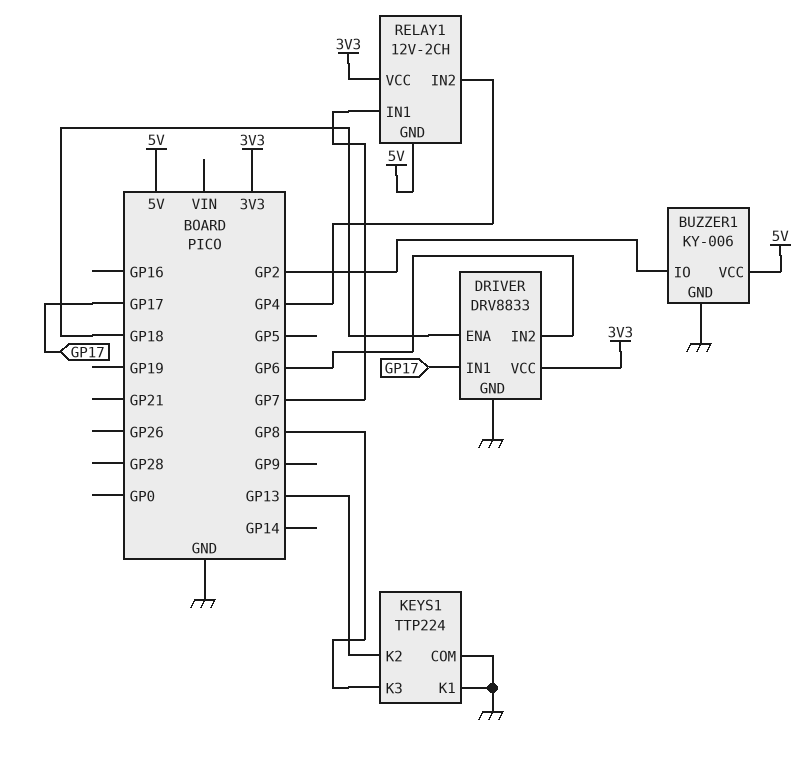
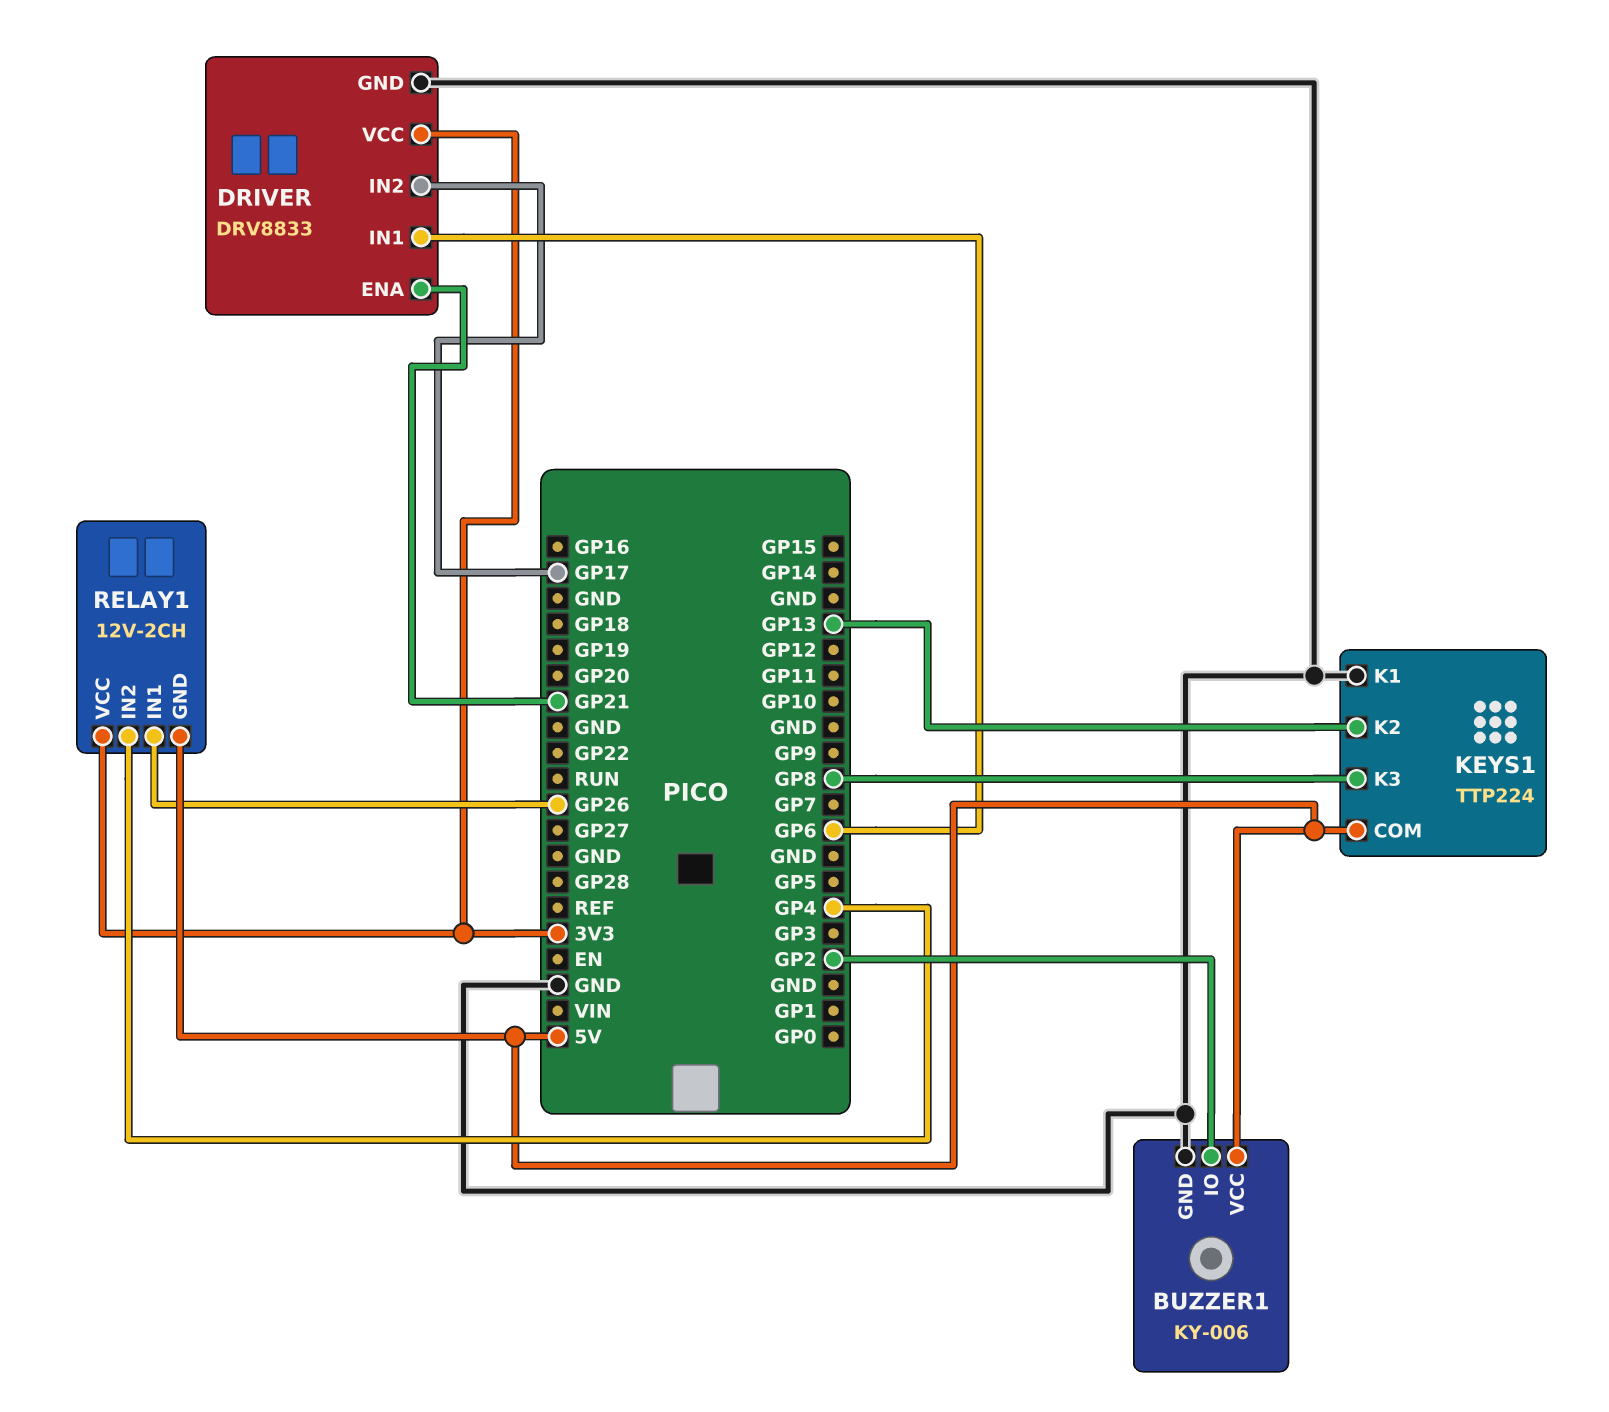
DRIVER pin ENA: GP18 -> GP21
DRIVER pin IN1: GP17 -> GP6
DRIVER pin IN2: GP6 -> GP17
KEYS1 pin COM: GND -> 5V
RELAY1 pin IN1: GP7 -> GP26

